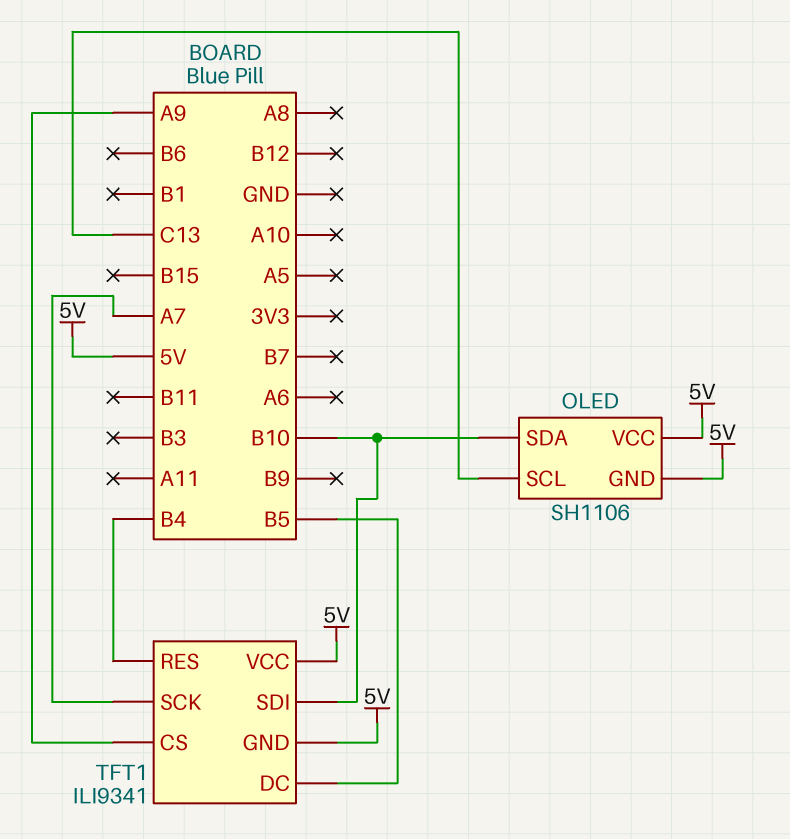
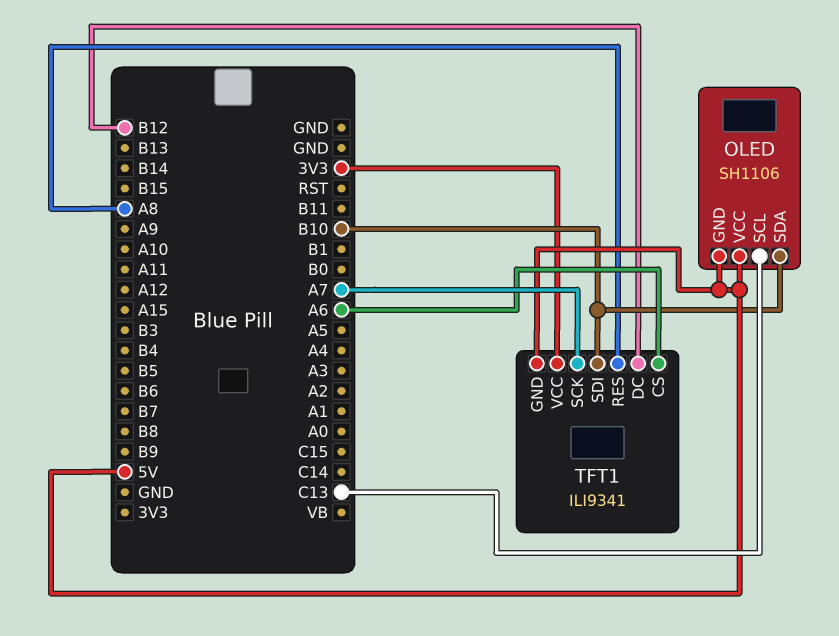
TFT1 pin CS: A9 -> A6
TFT1 pin DC: B5 -> B12
TFT1 pin RES: B4 -> A8
TFT1 pin VCC: 5V -> 3V3

